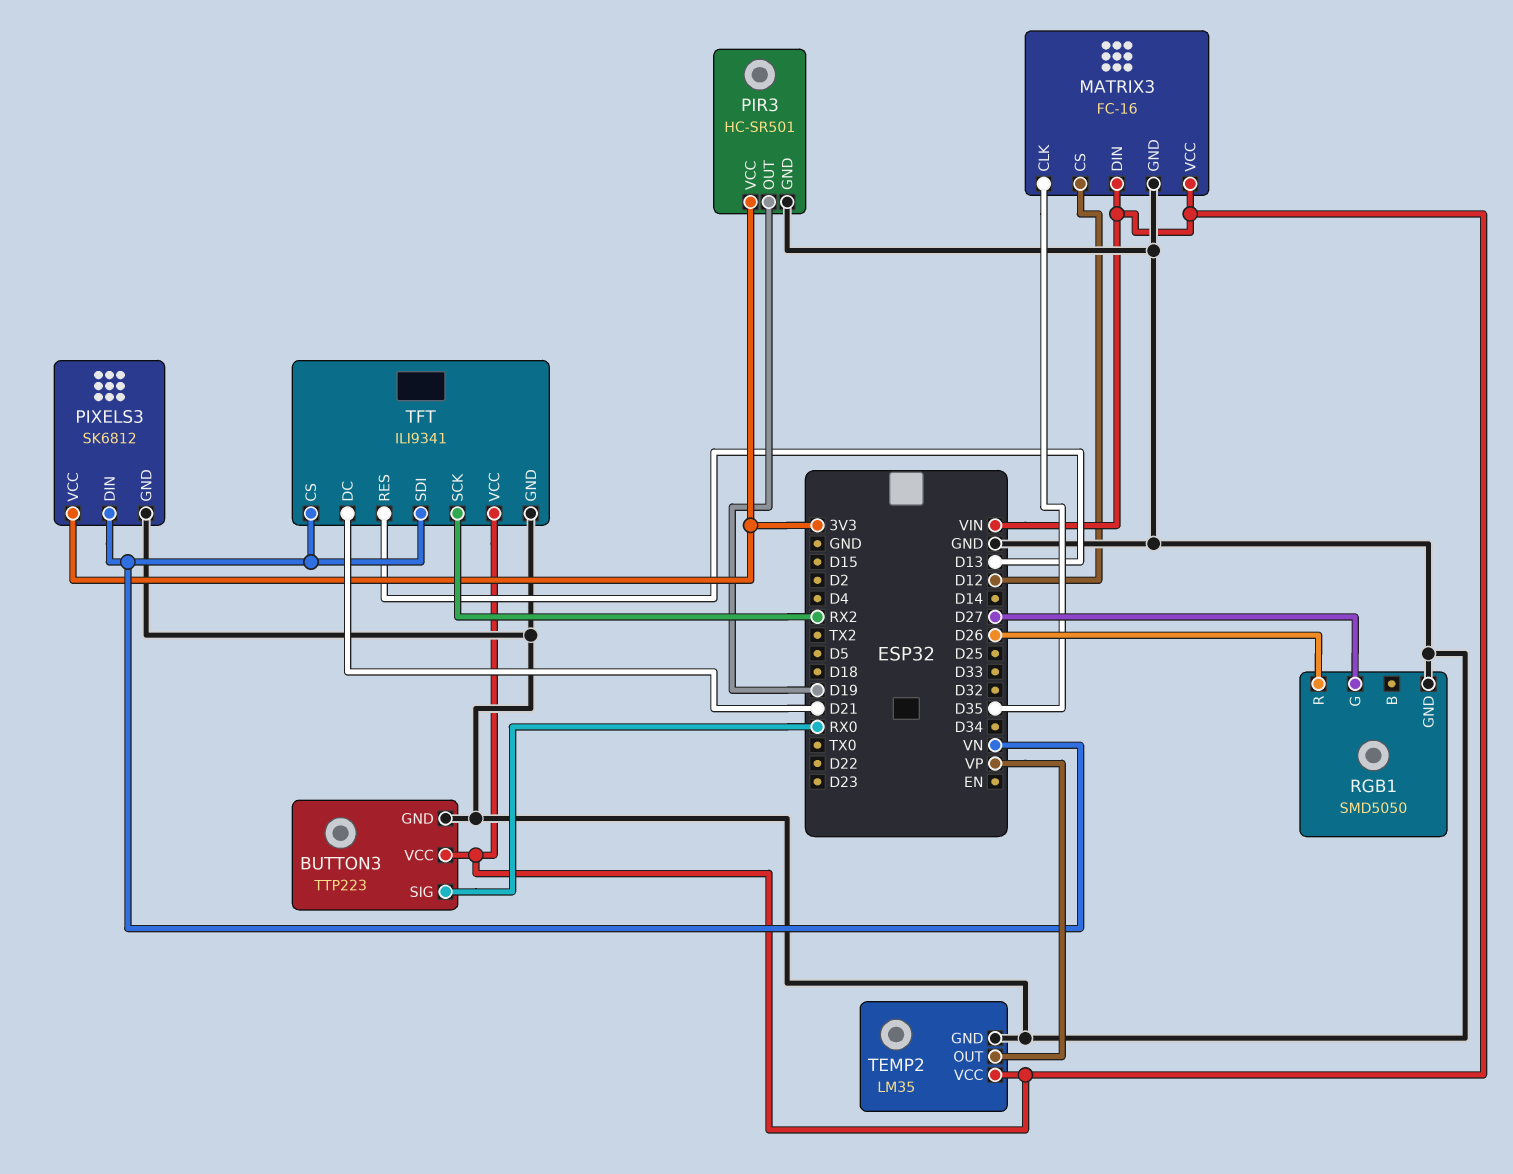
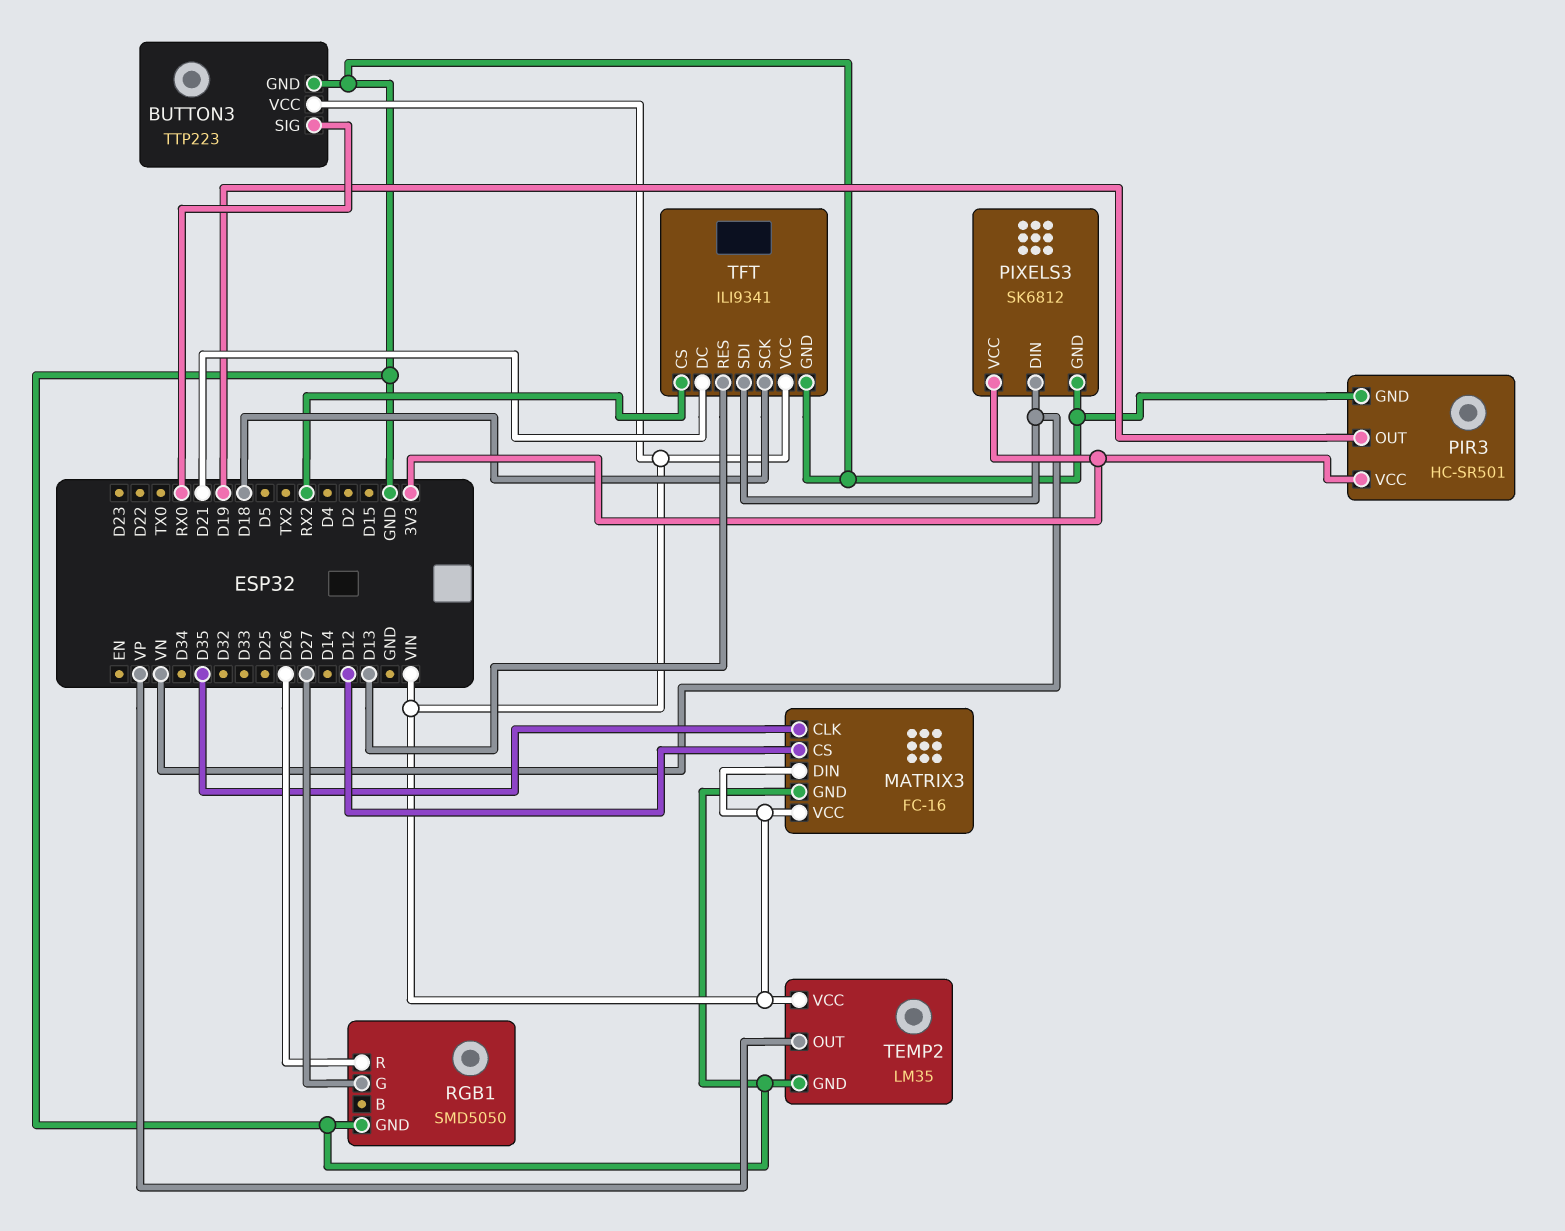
TFT pin CS: VN -> RX2
TFT pin SCK: RX2 -> D18

